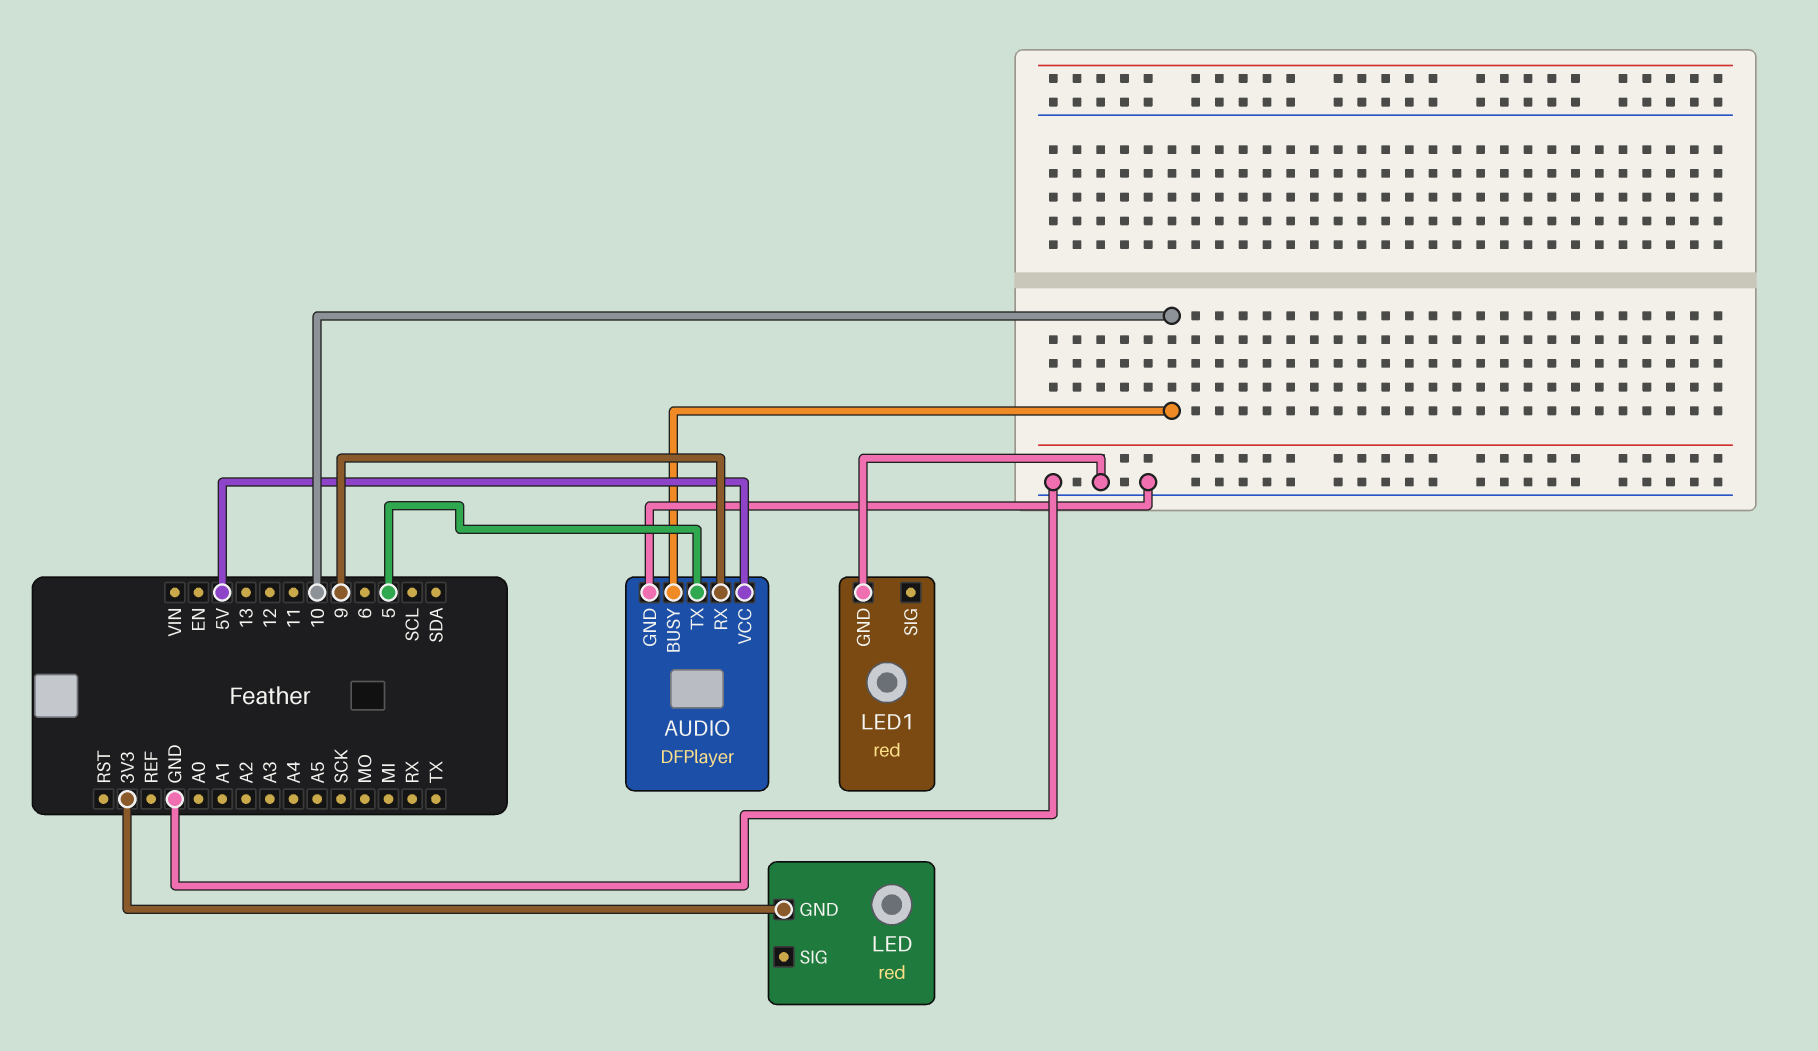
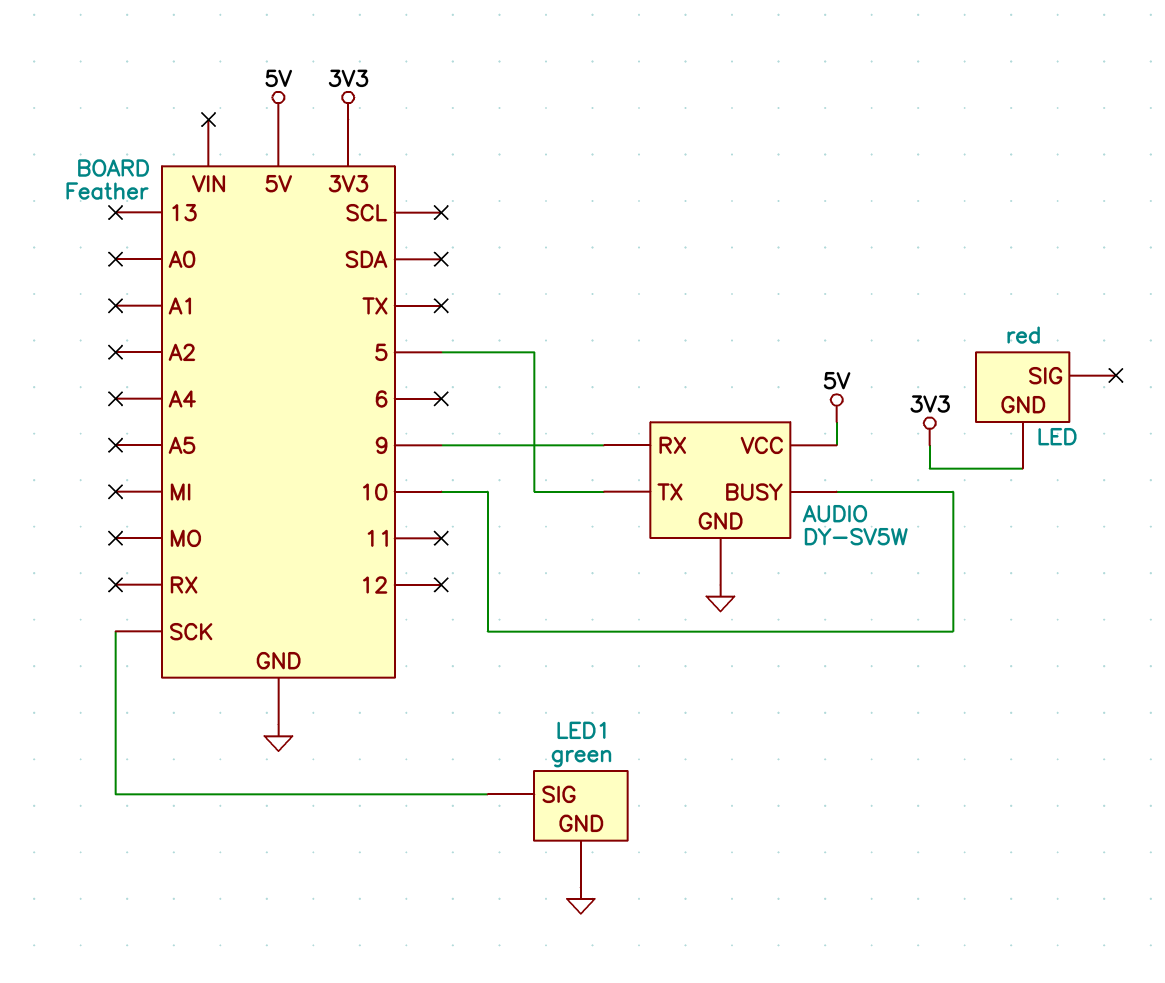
AUDIO: DFPlayer -> DY-SV5W
LED1: red -> green
LED1 pin SIG: none -> SCK

